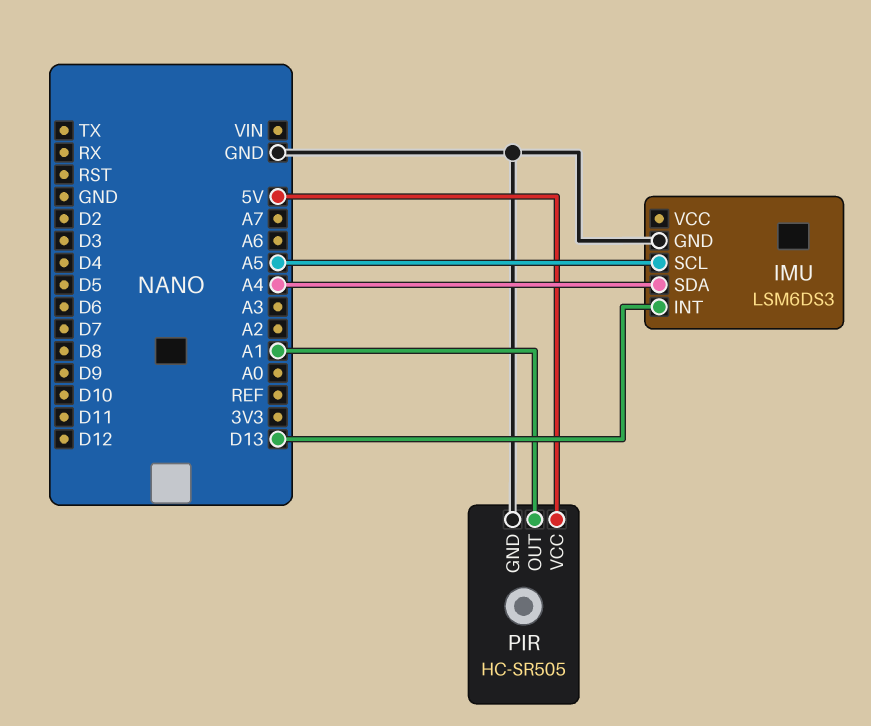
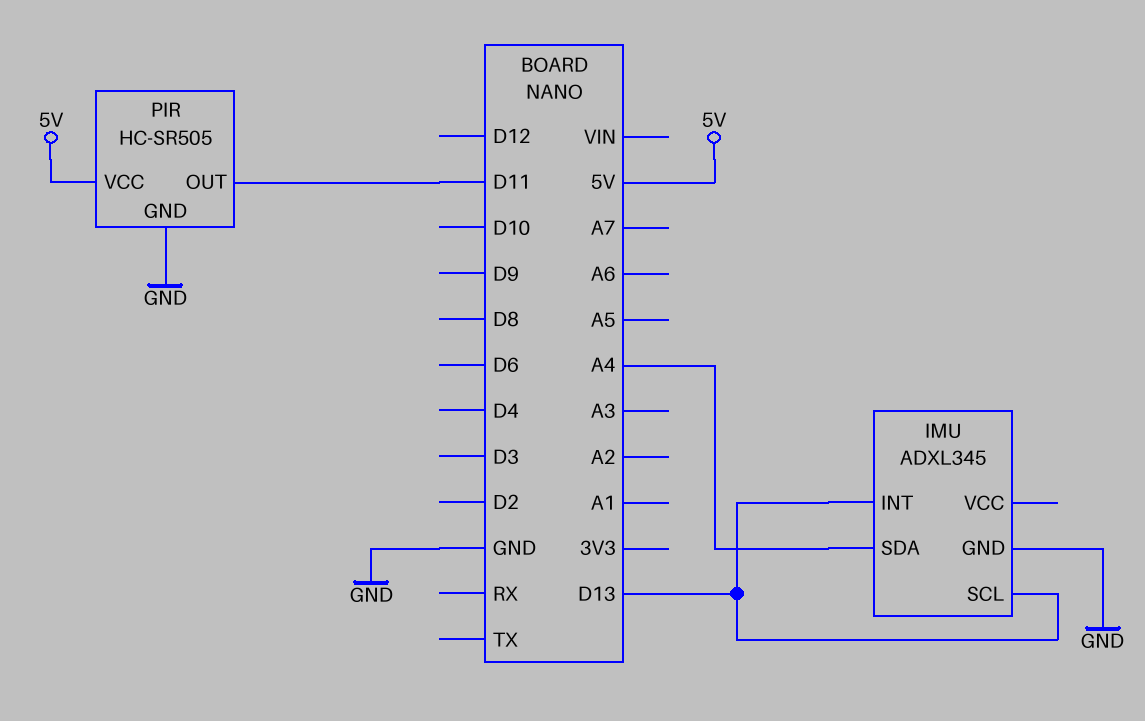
IMU: LSM6DS3 -> ADXL345
IMU pin SCL: A5 -> D13
PIR pin OUT: A1 -> D11

